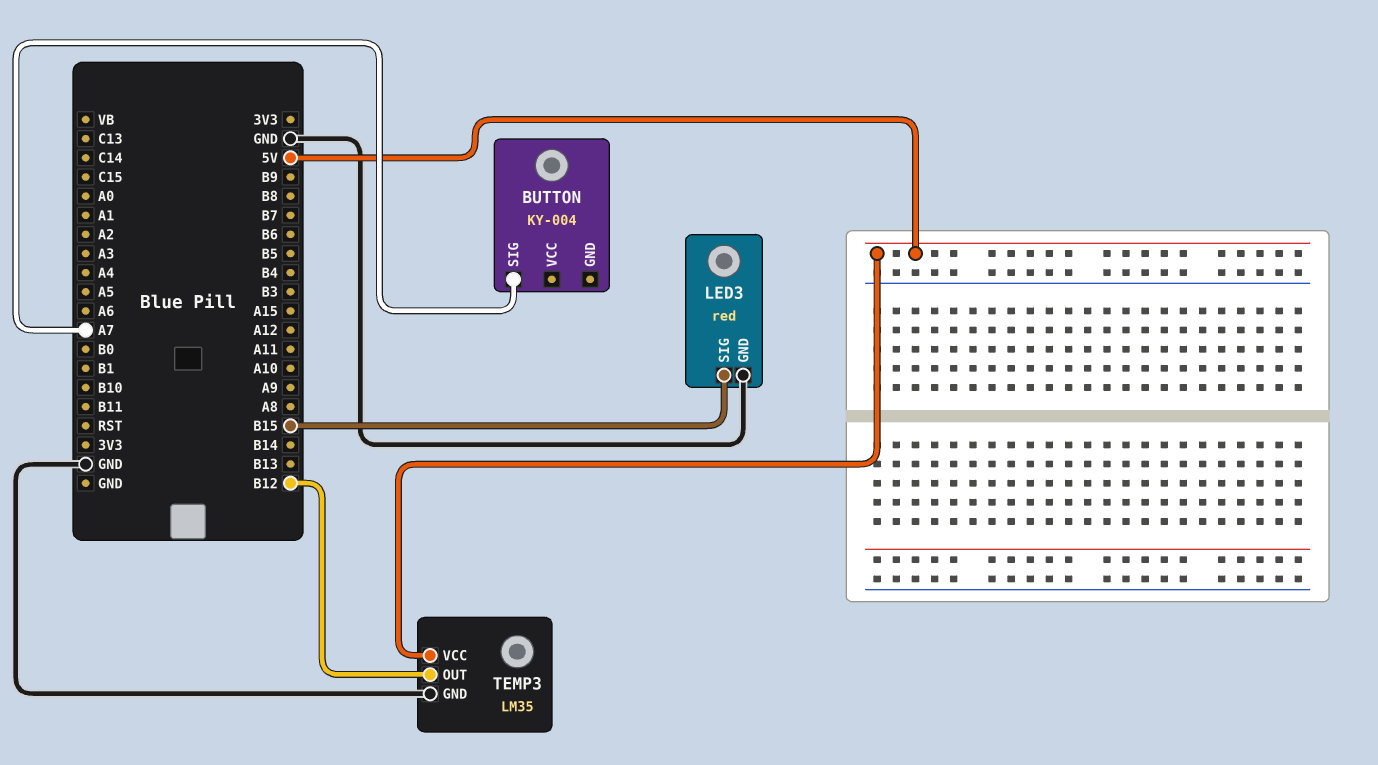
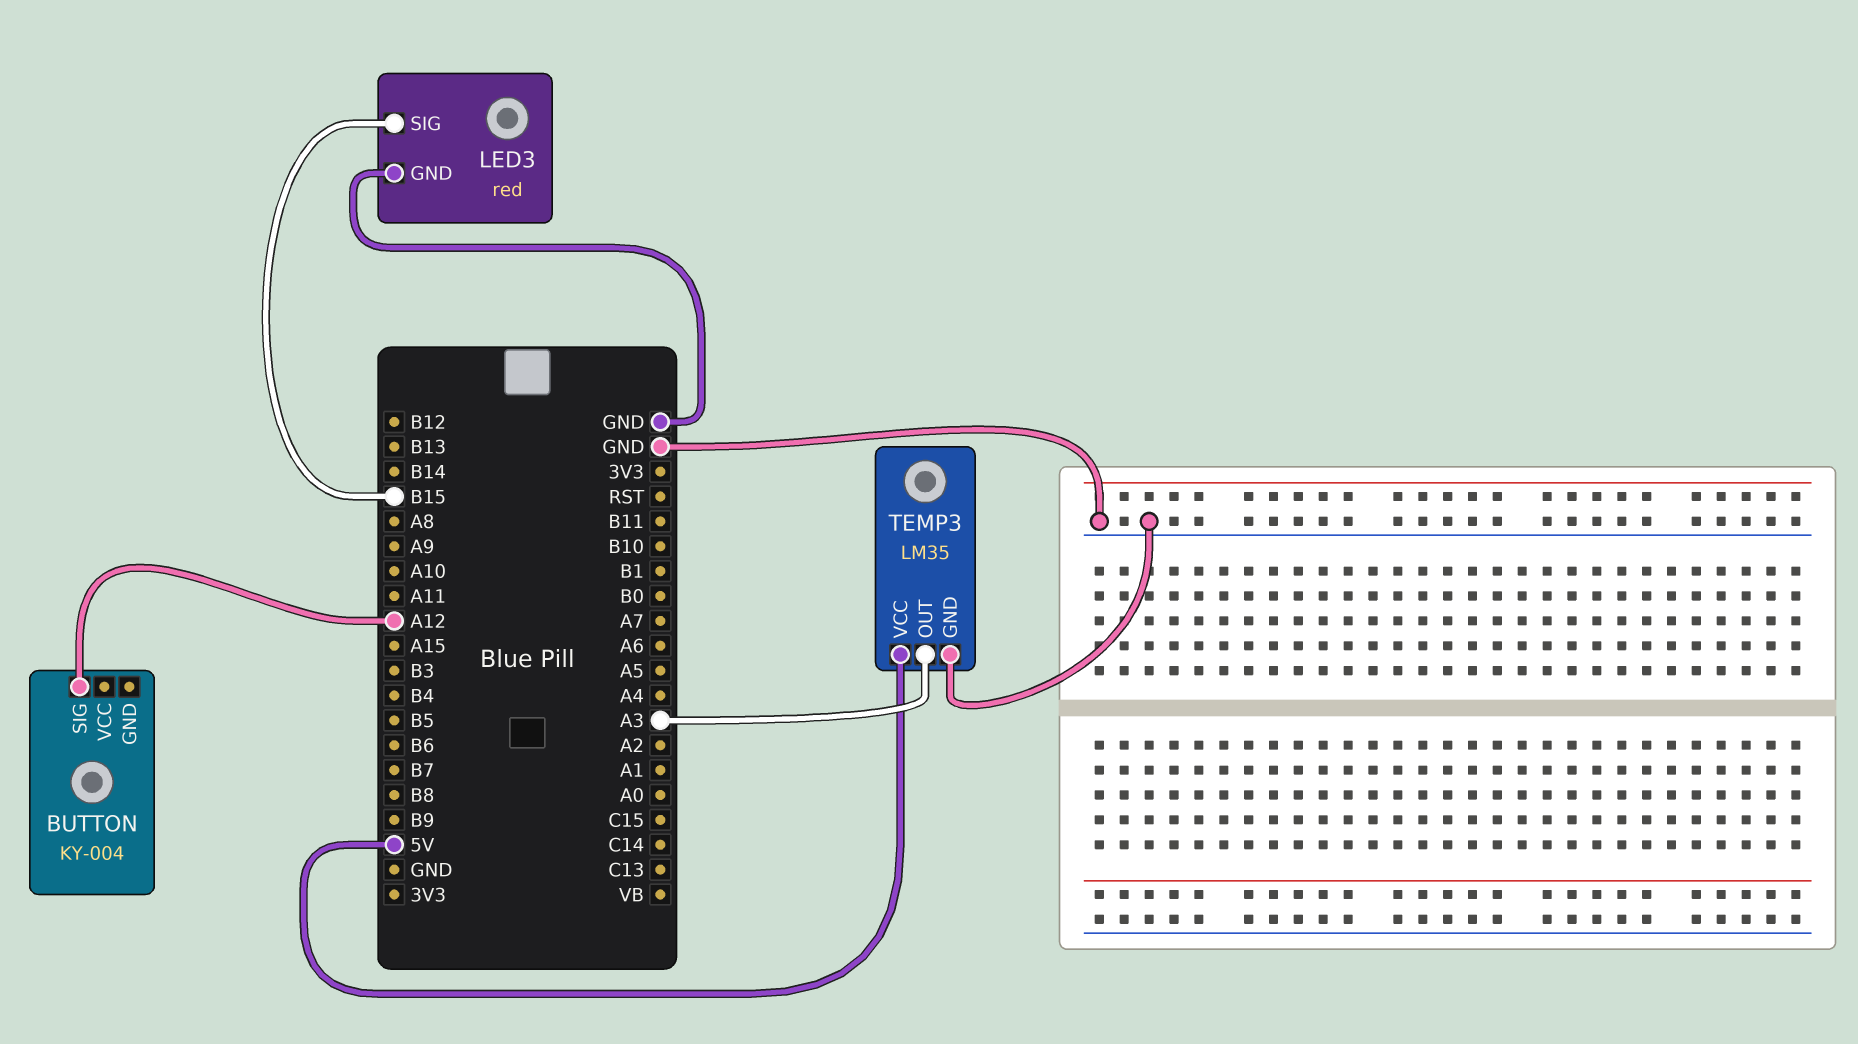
BUTTON pin SIG: A7 -> A12
TEMP3 pin OUT: B12 -> A3

